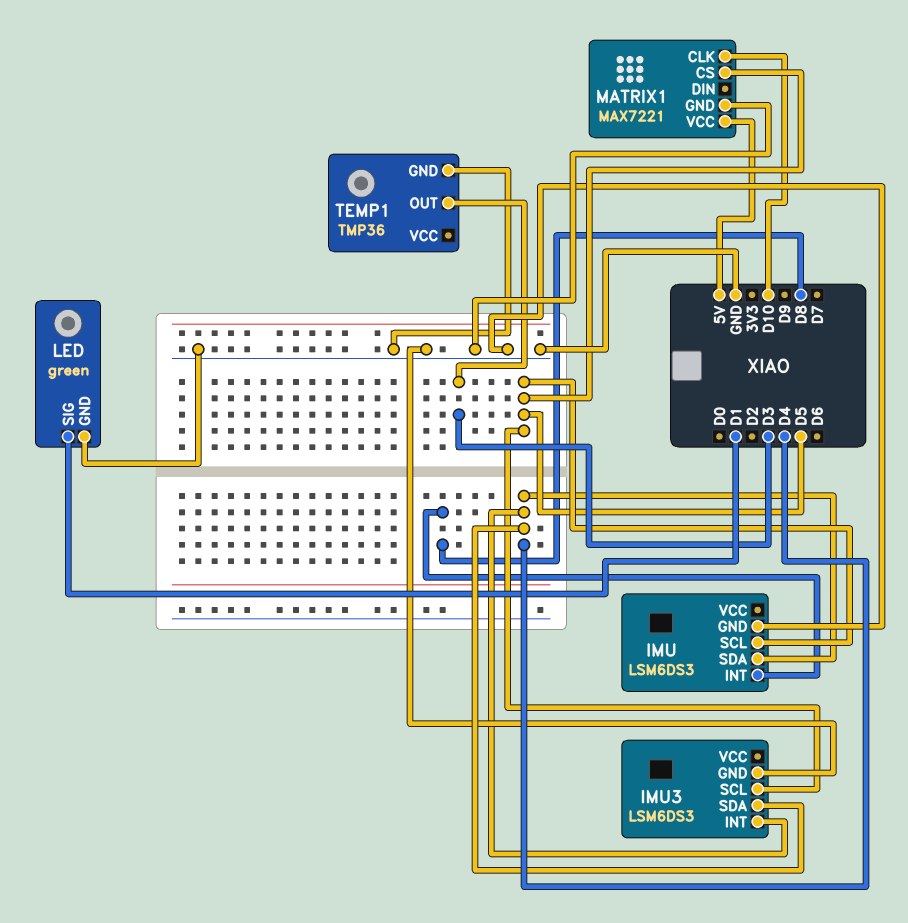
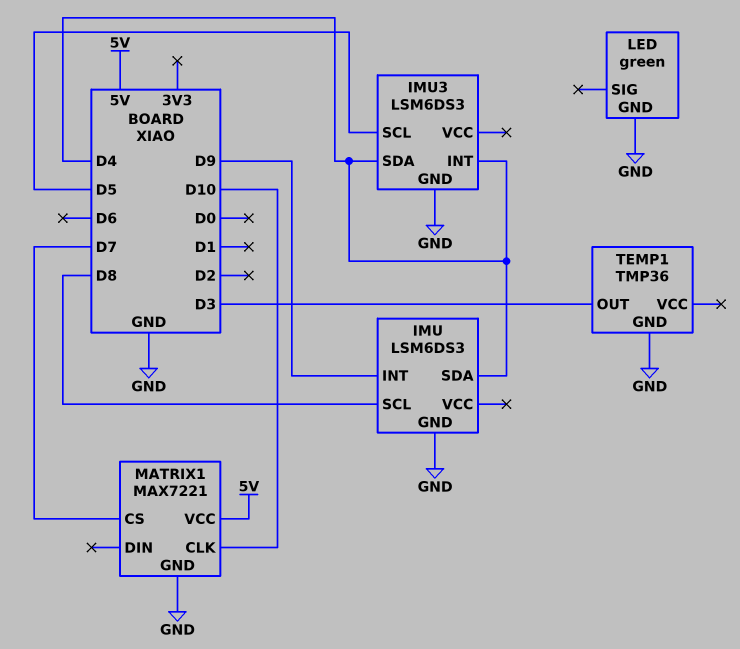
IMU pin INT: D8 -> D9
IMU pin SCL: D5 -> D8
LED pin SIG: D1 -> none
MATRIX1 pin CS: D5 -> D7

